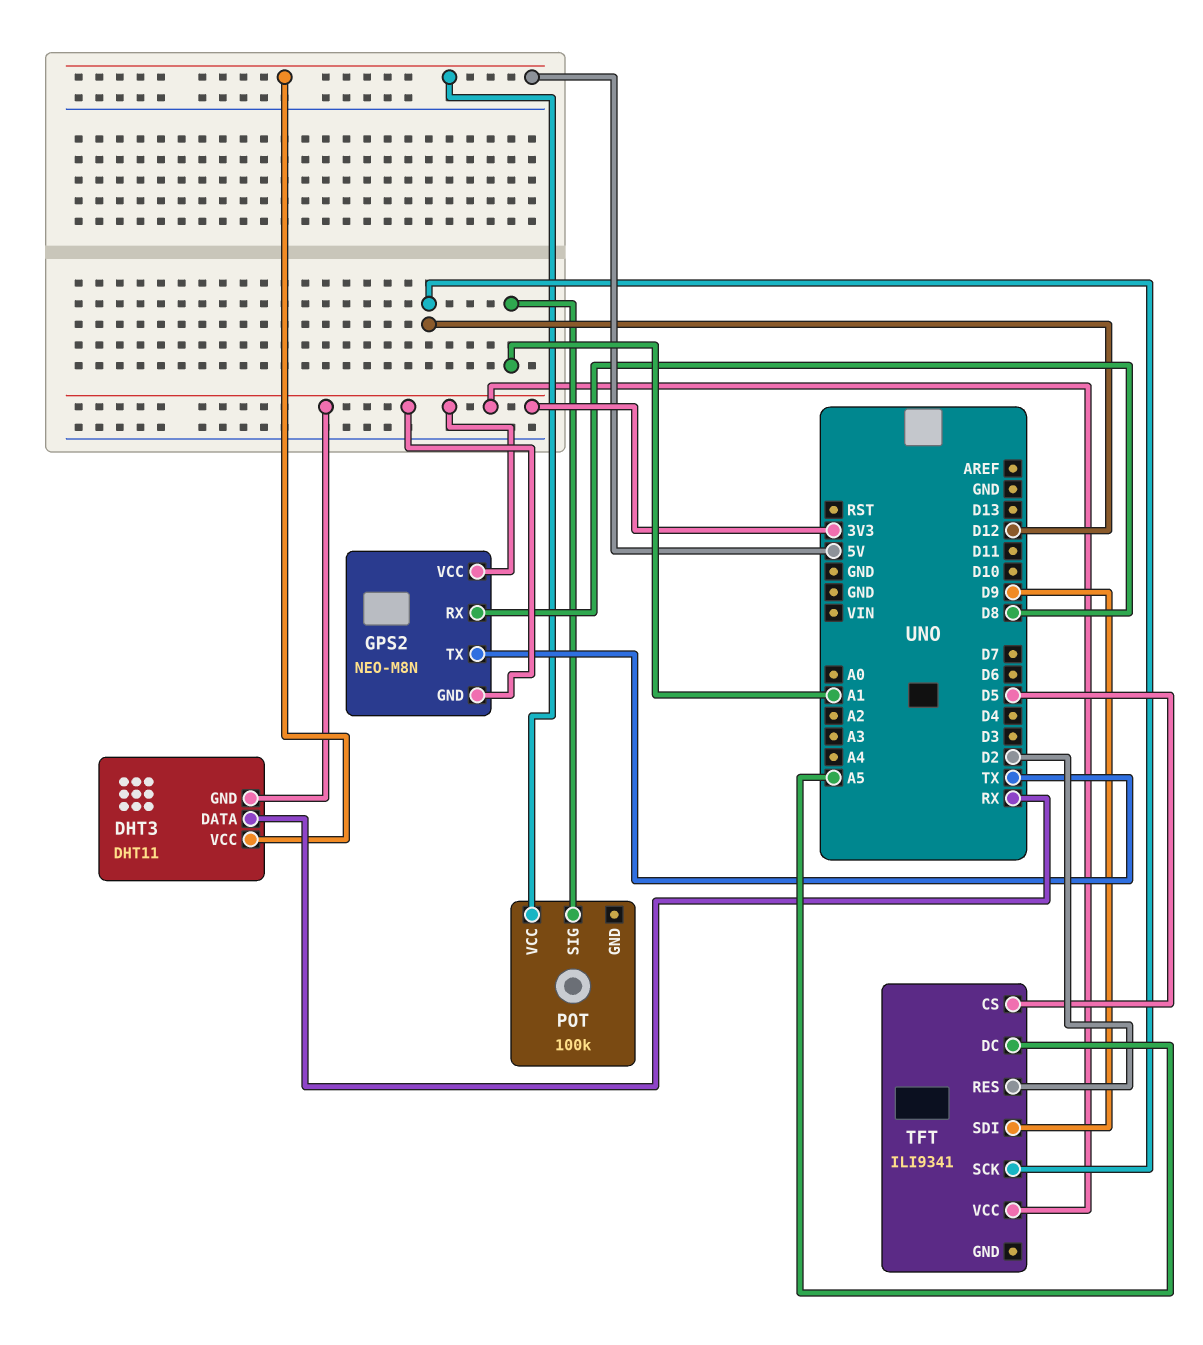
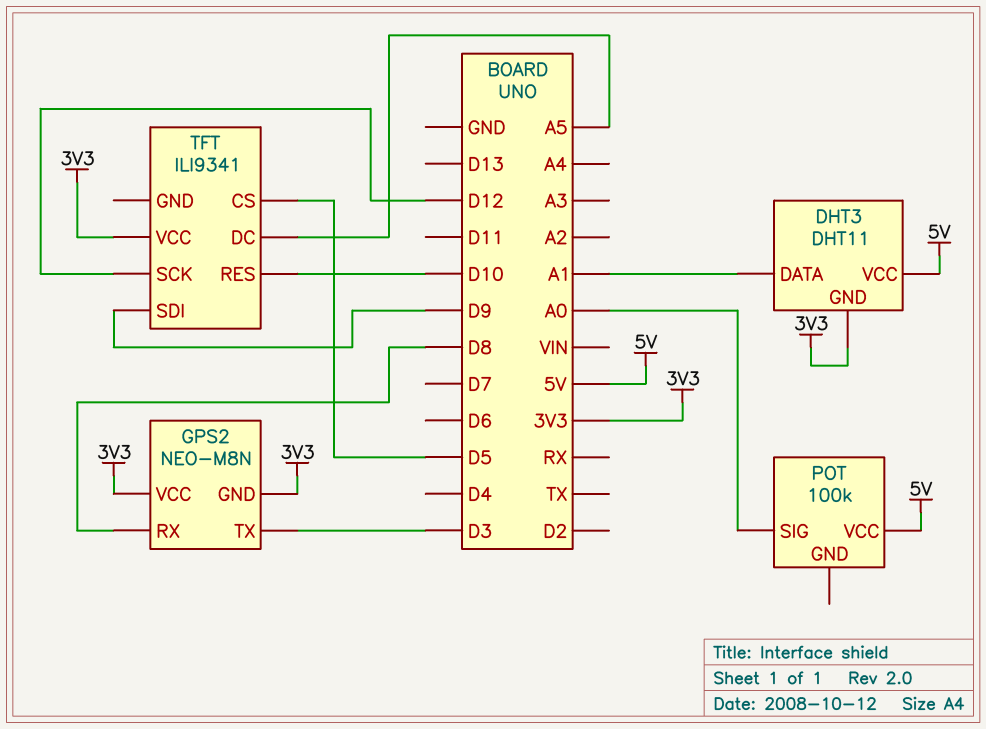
DHT3 pin DATA: RX -> A1
GPS2 pin TX: TX -> D3
POT pin SIG: A1 -> A0
TFT pin RES: D2 -> D10

